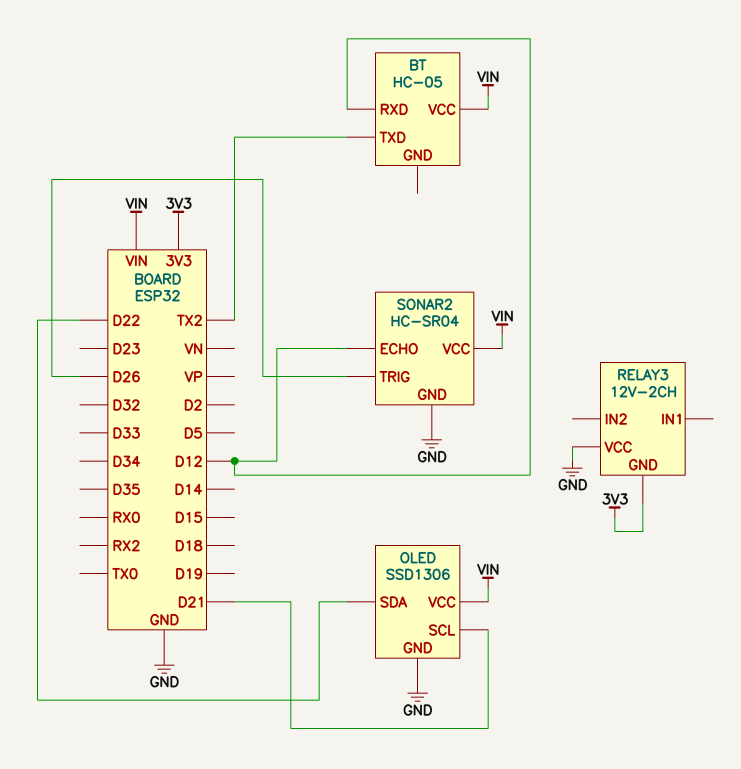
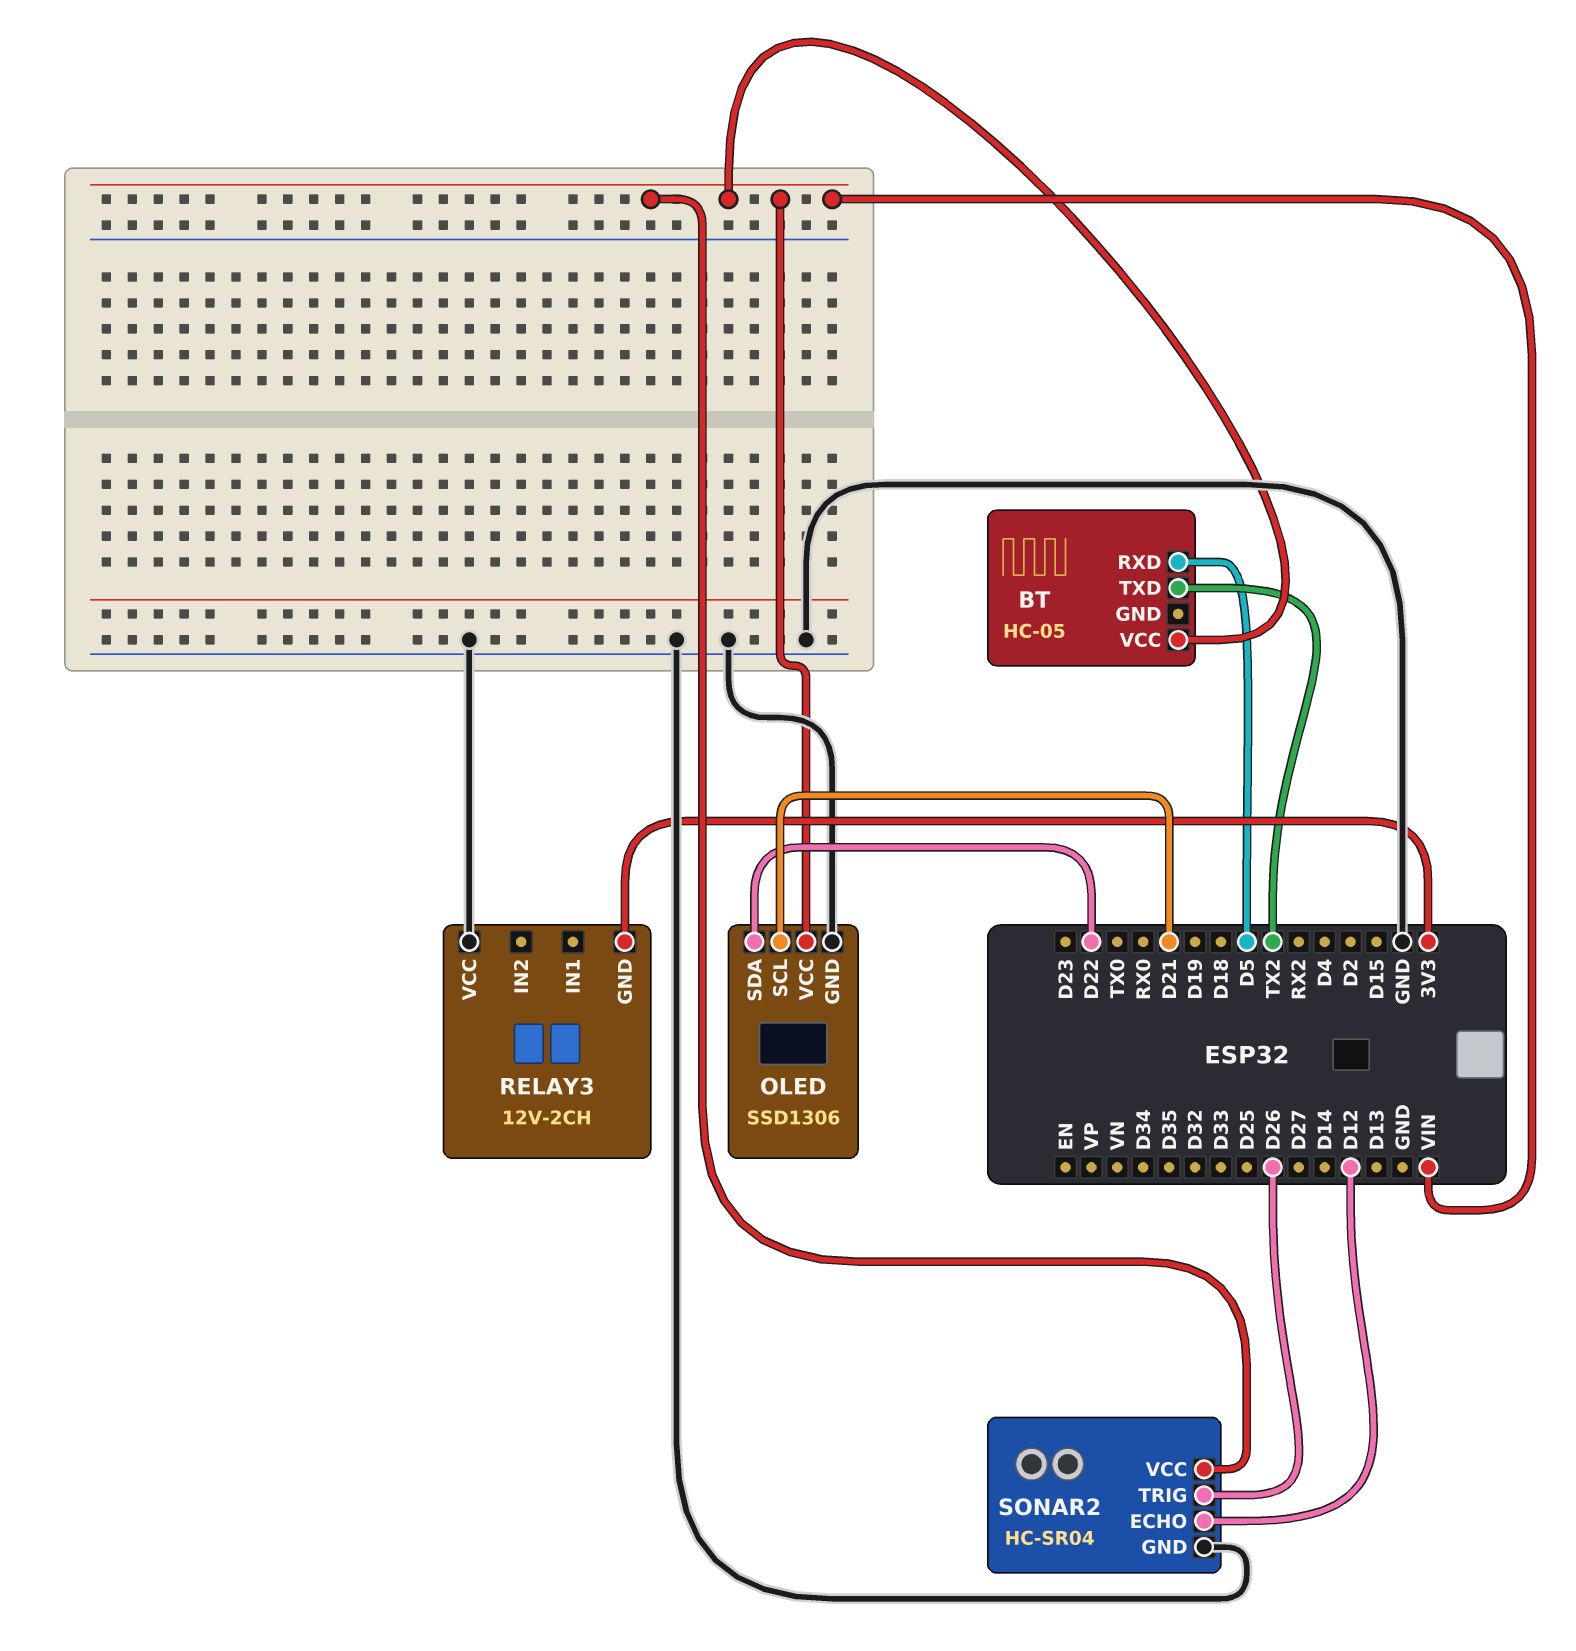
BT pin RXD: D12 -> D5

